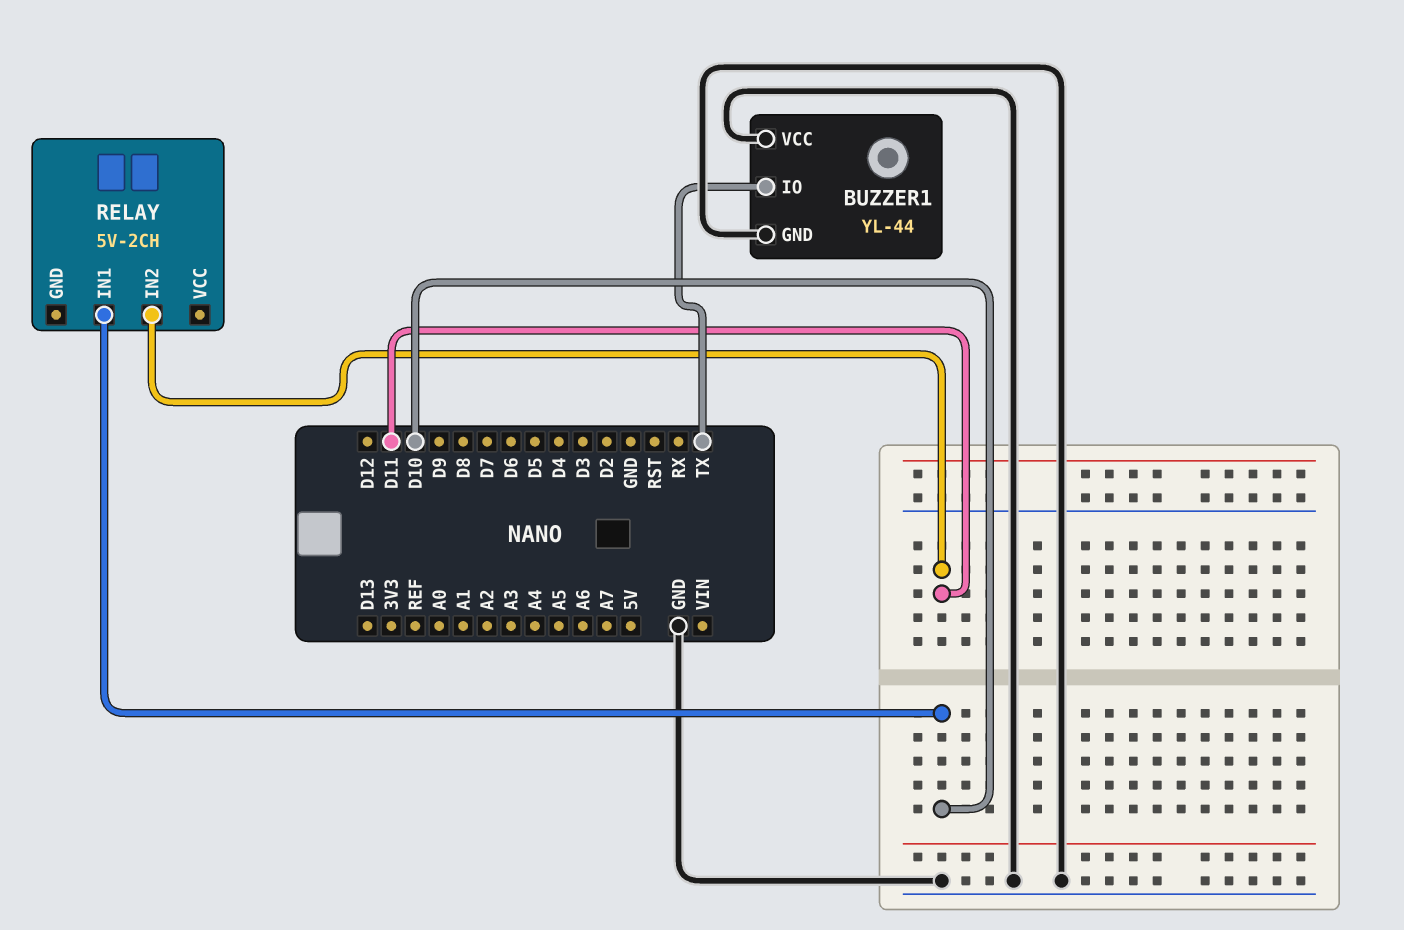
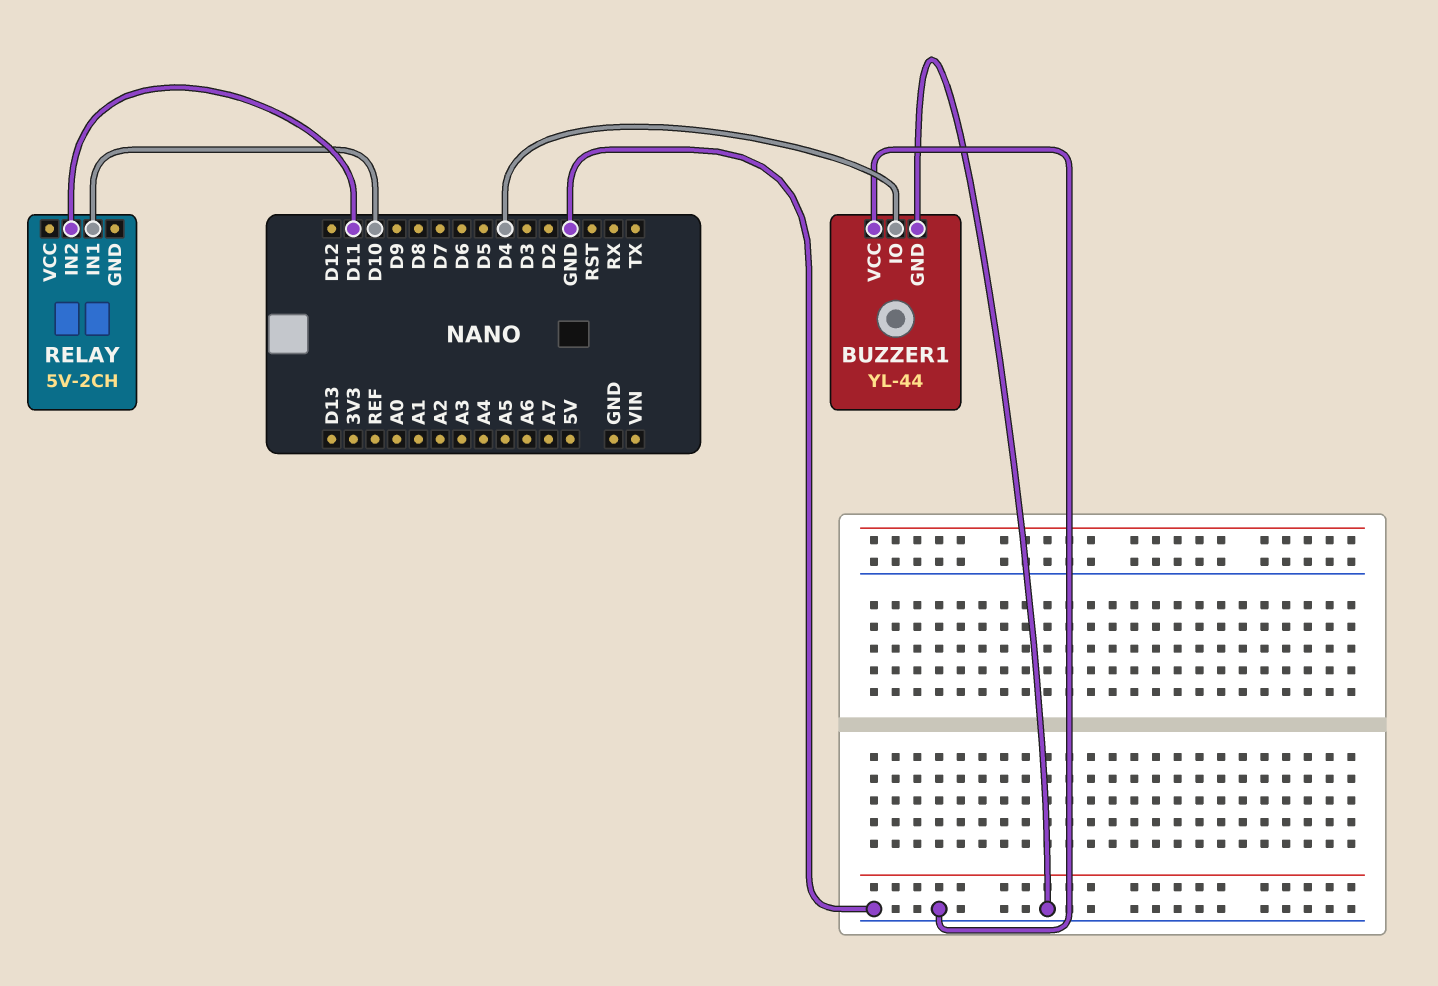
BUZZER1 pin IO: TX -> D4

